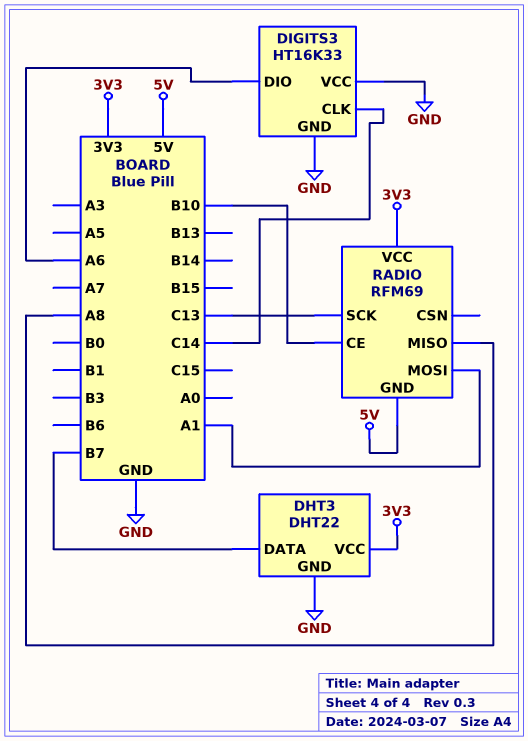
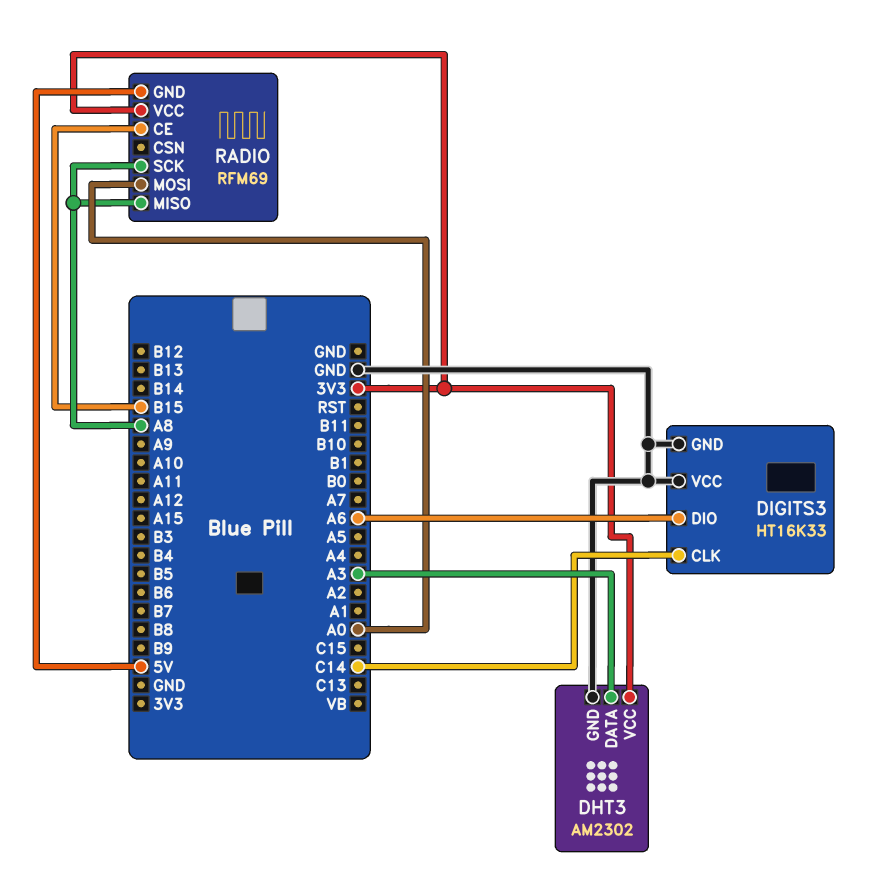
DHT3: DHT22 -> AM2302
DHT3 pin DATA: B7 -> A3
RADIO pin CE: B10 -> B15
RADIO pin MOSI: A1 -> A0
RADIO pin SCK: C13 -> A8

